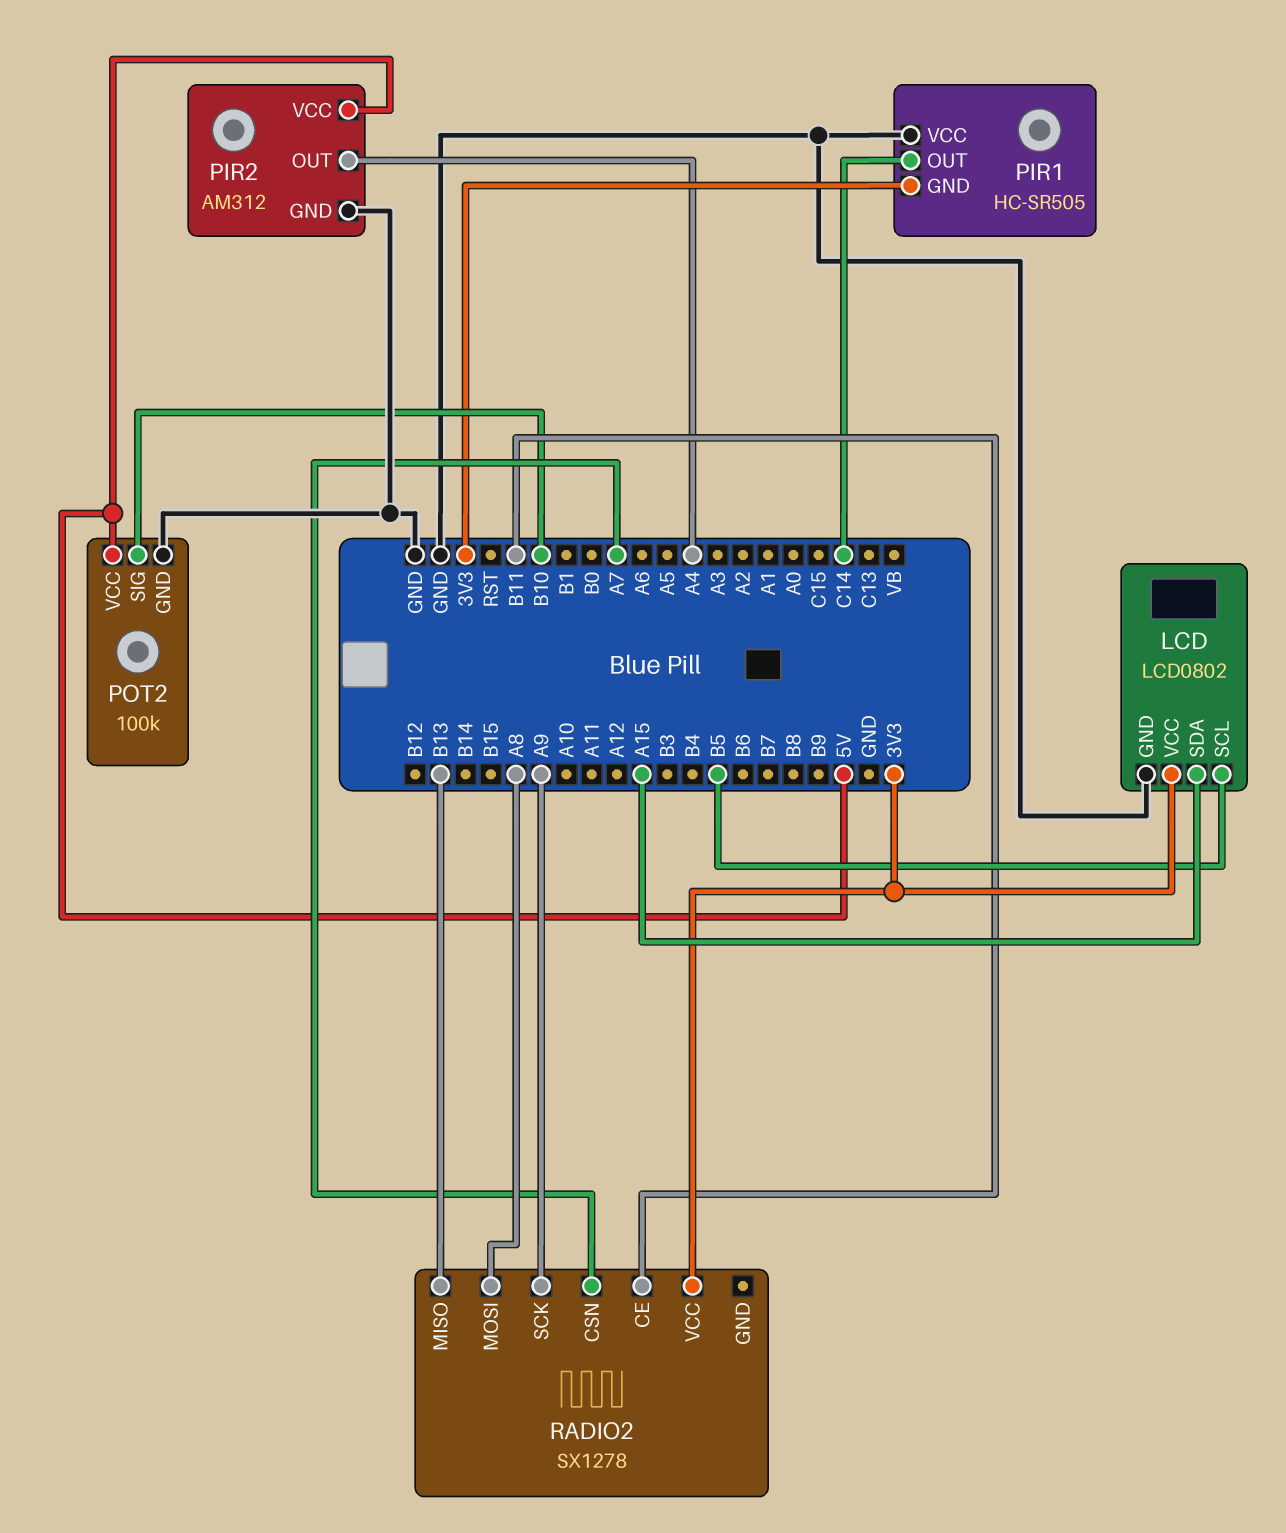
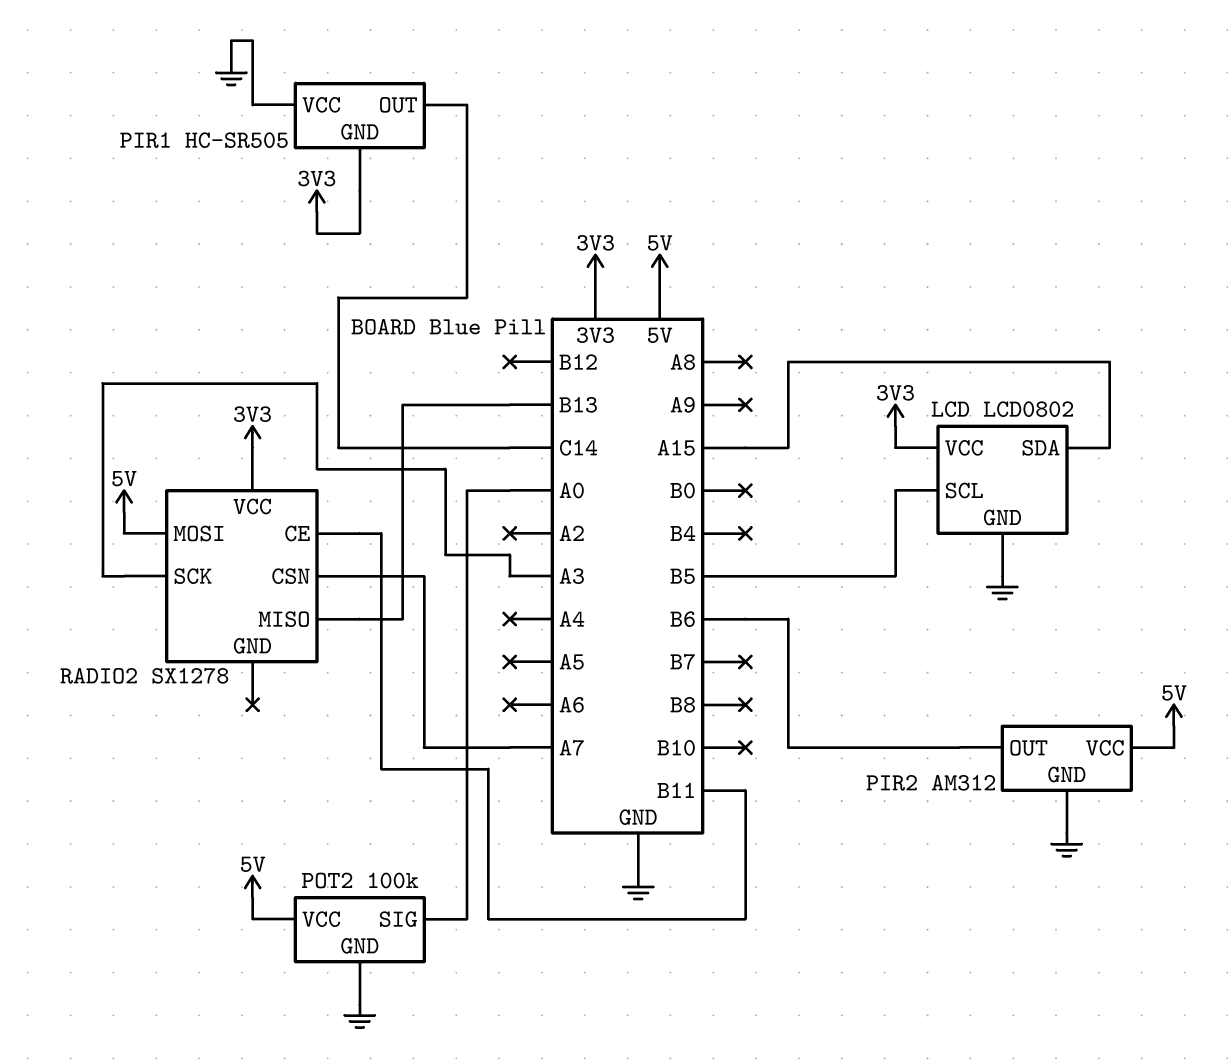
PIR2 pin OUT: A4 -> B6
POT2 pin SIG: B10 -> A0
RADIO2 pin MOSI: A8 -> 5V
RADIO2 pin SCK: A9 -> A3

